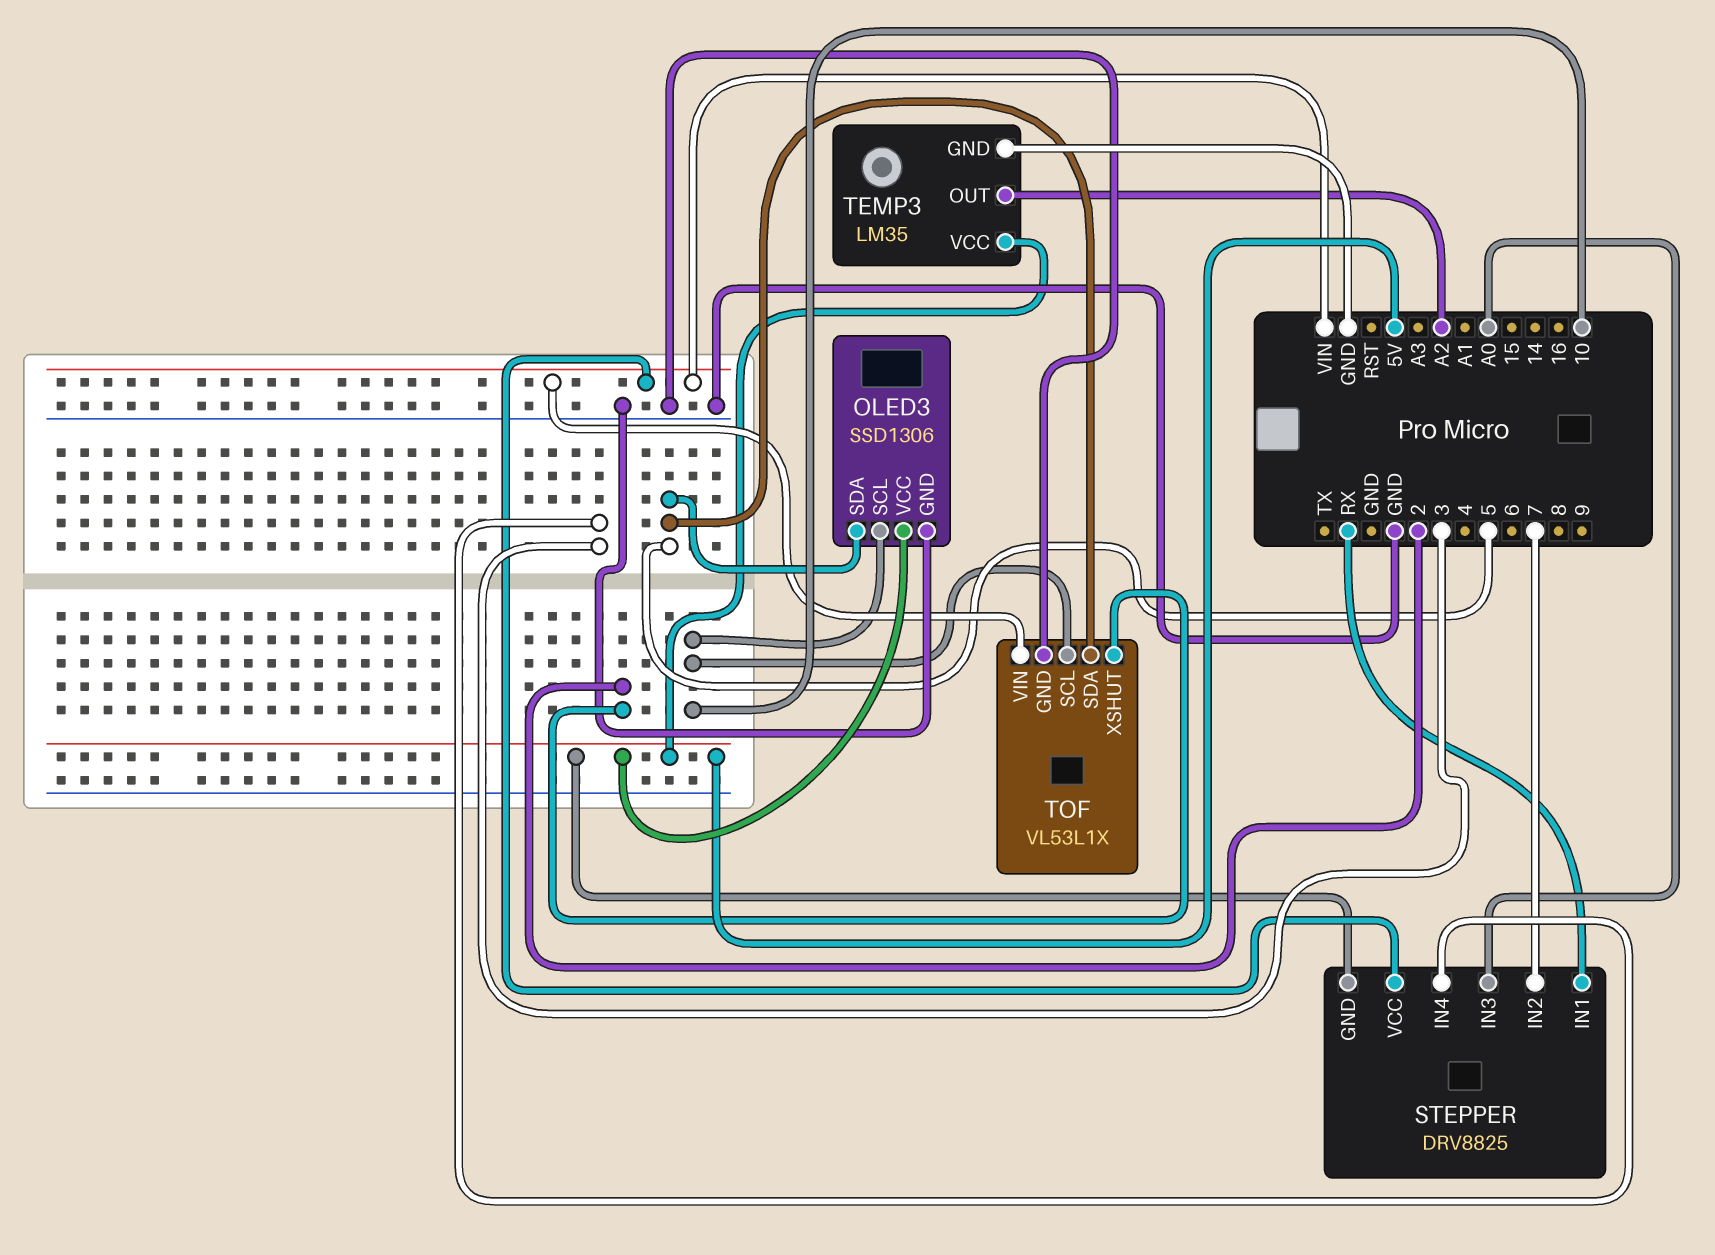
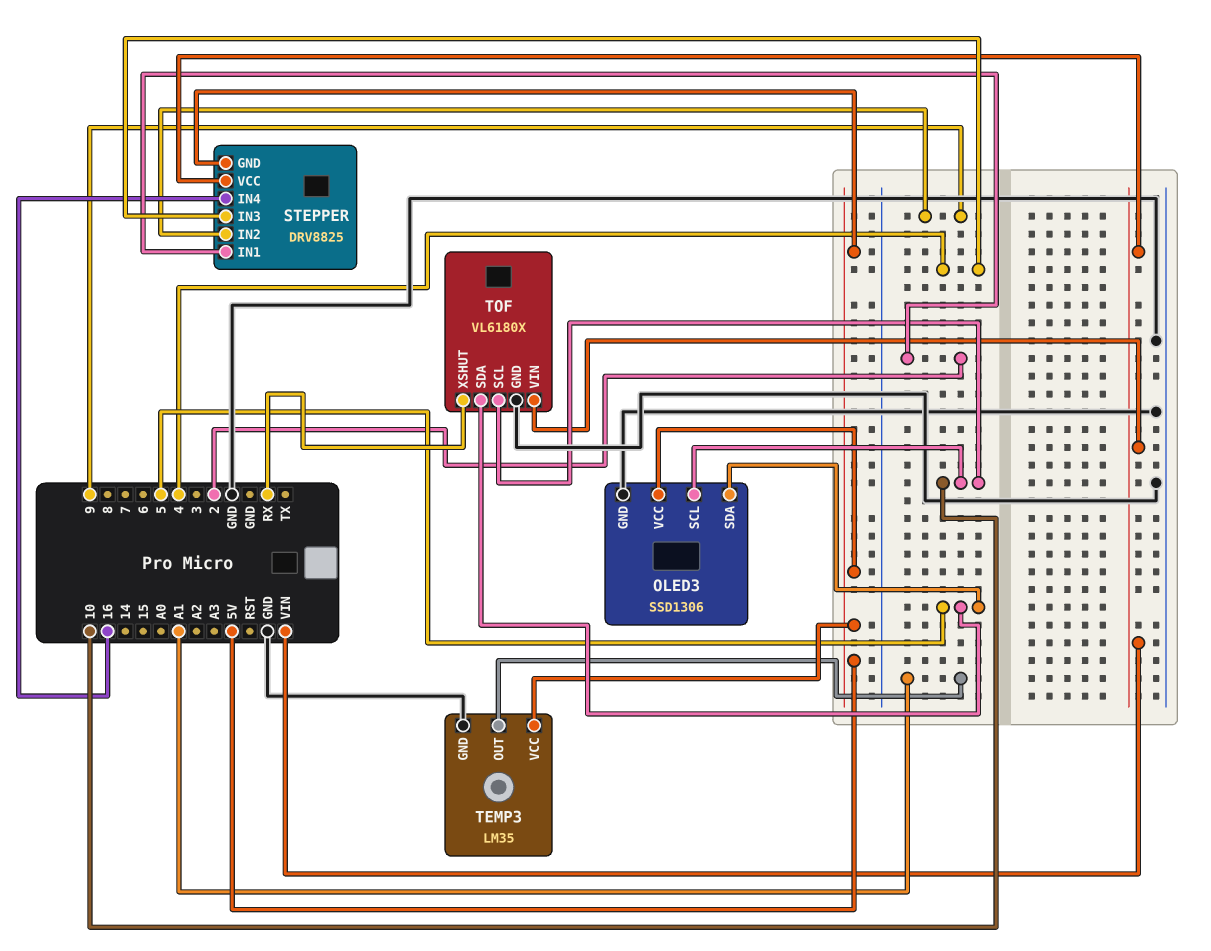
STEPPER pin IN1: RX -> 2
STEPPER pin IN2: 7 -> 9
STEPPER pin IN3: A0 -> 4
STEPPER pin IN4: 3 -> 16
TEMP3 pin OUT: A2 -> A1
TOF: VL53L1X -> VL6180X
TOF pin XSHUT: 2 -> RX

